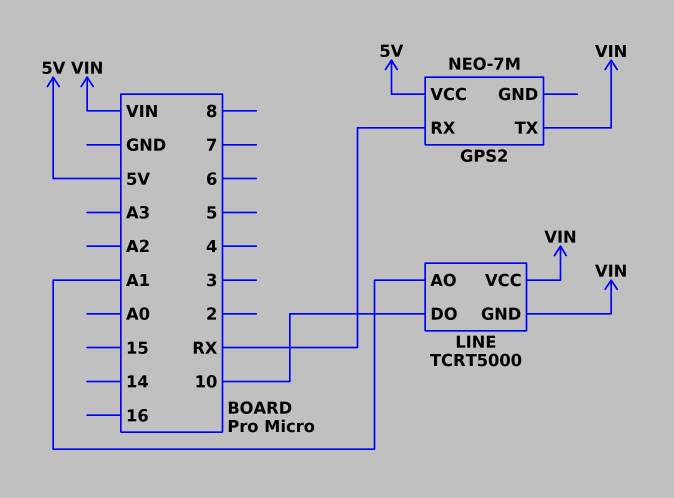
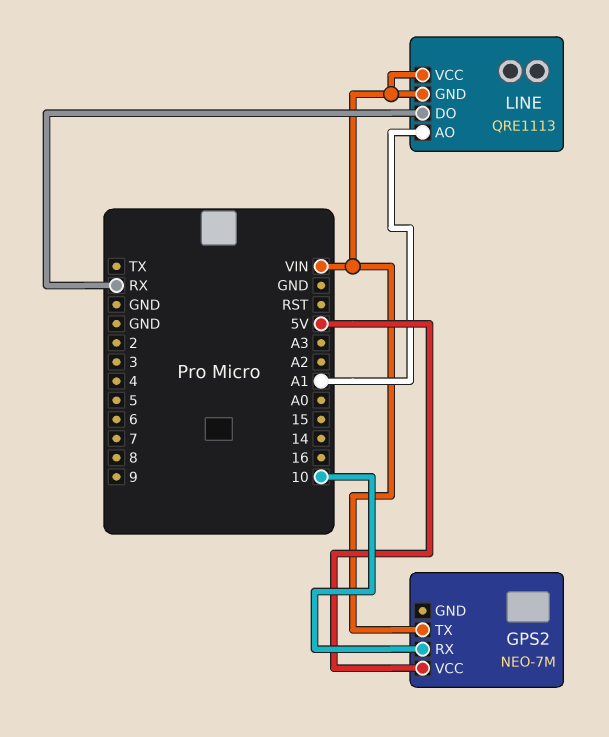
GPS2 pin RX: RX -> 10
LINE: TCRT5000 -> QRE1113
LINE pin DO: 10 -> RX

